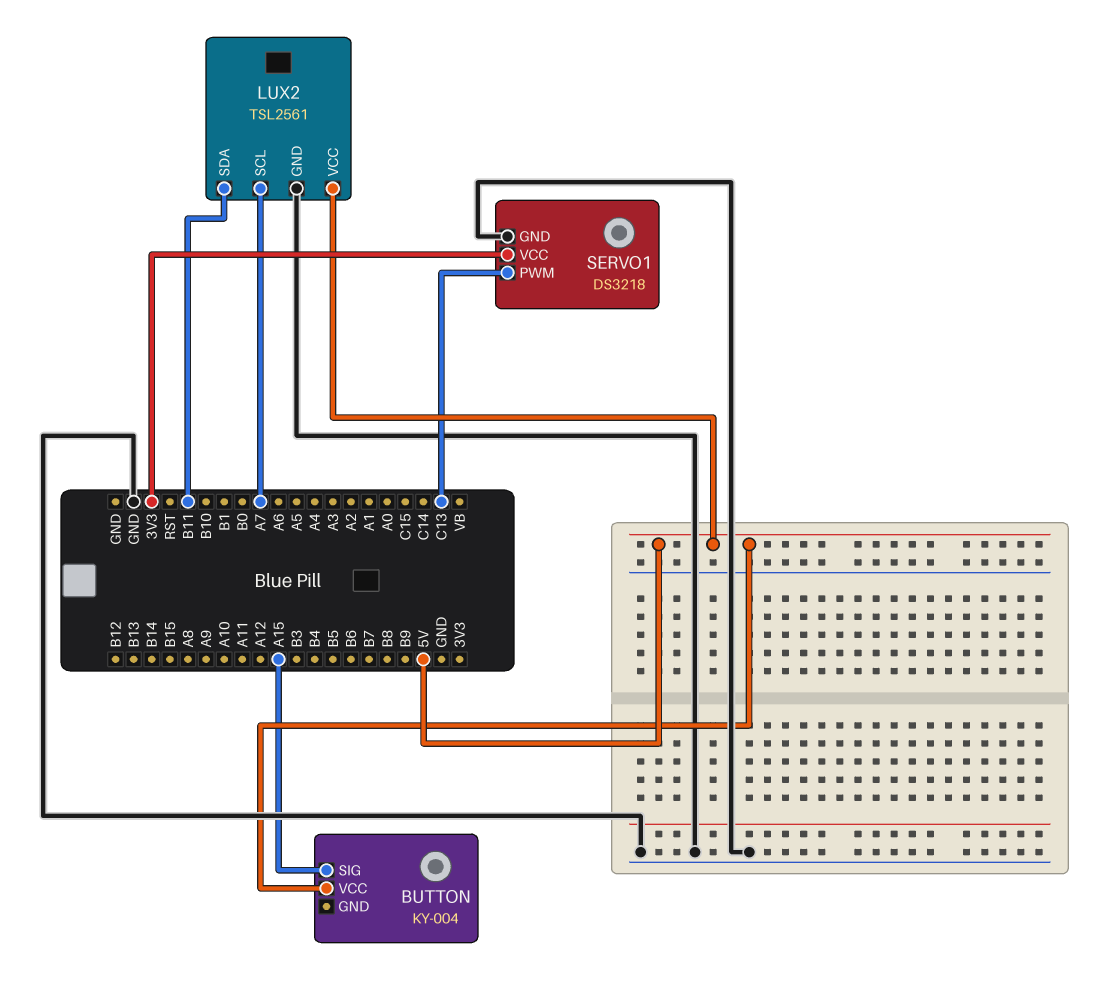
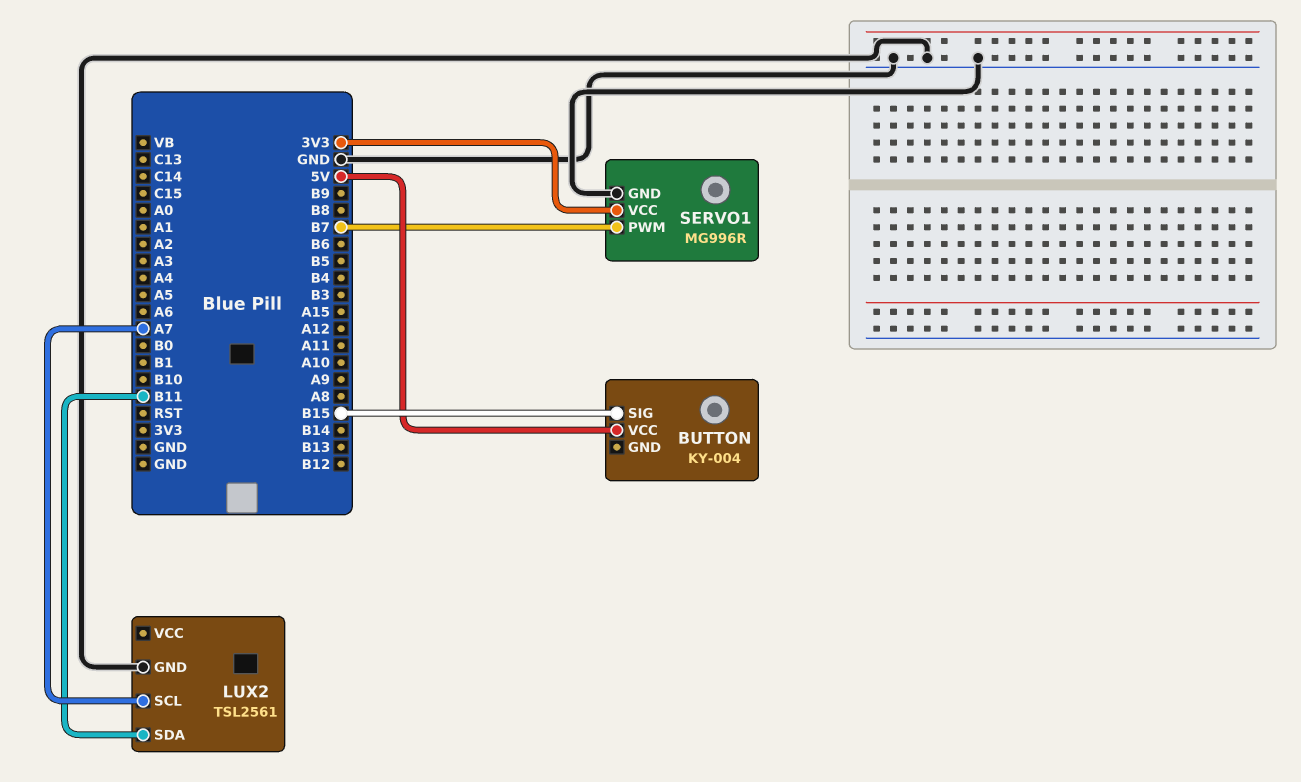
BUTTON pin SIG: A15 -> B15
LUX2 pin VCC: 5V -> none
SERVO1: DS3218 -> MG996R
SERVO1 pin PWM: C13 -> B7

